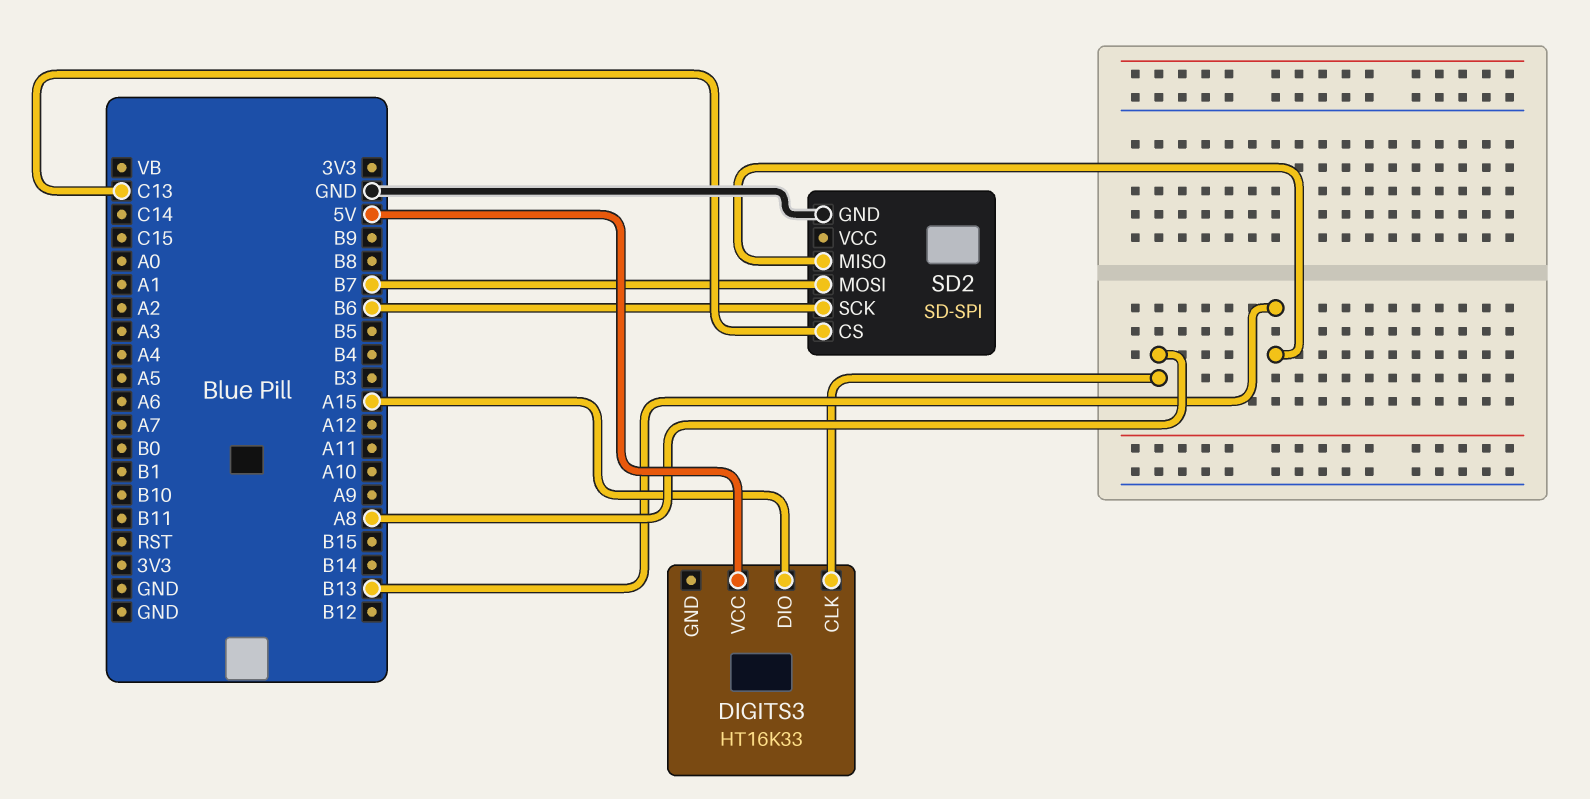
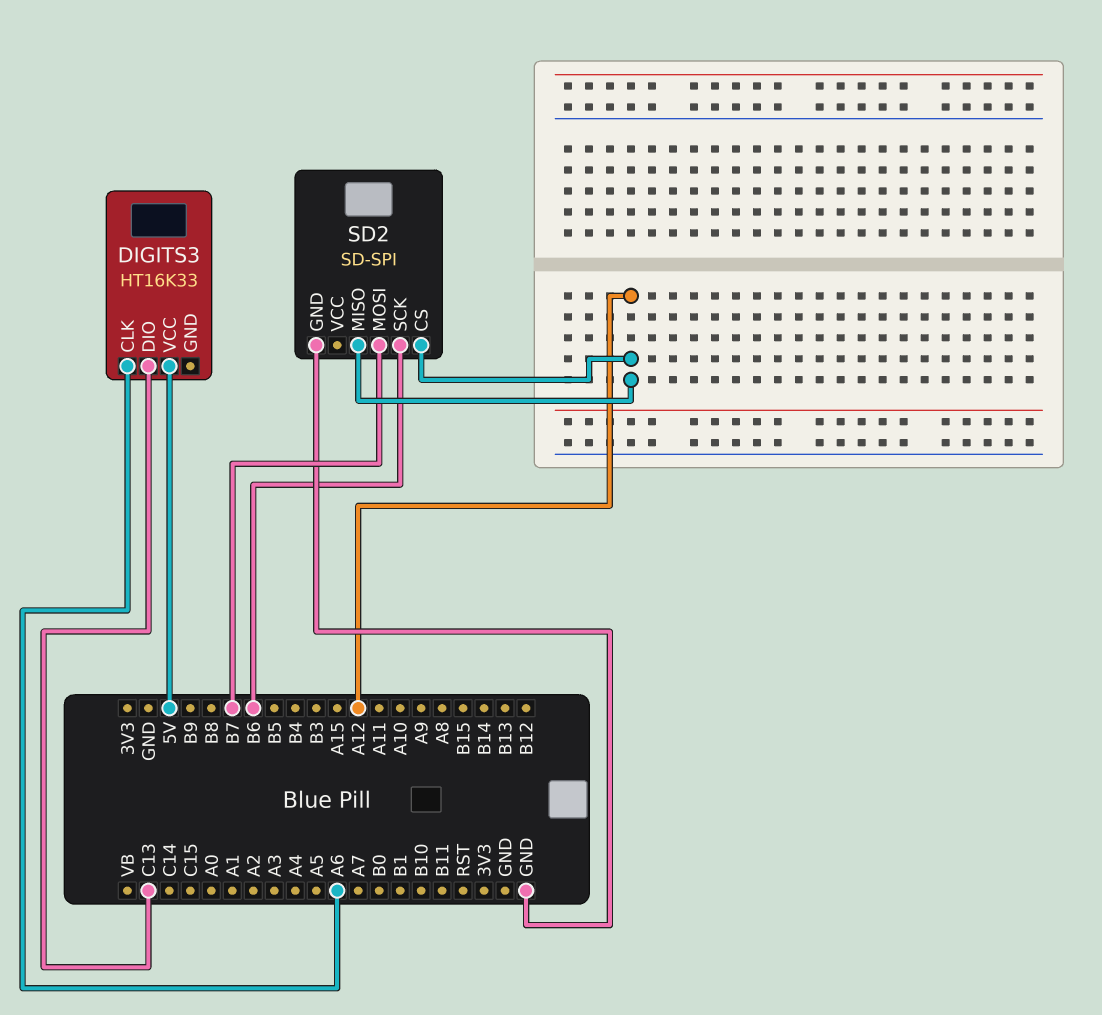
DIGITS3 pin CLK: A8 -> A6
DIGITS3 pin DIO: A15 -> C13
SD2 pin CS: C13 -> A12
SD2 pin MISO: B13 -> A12

